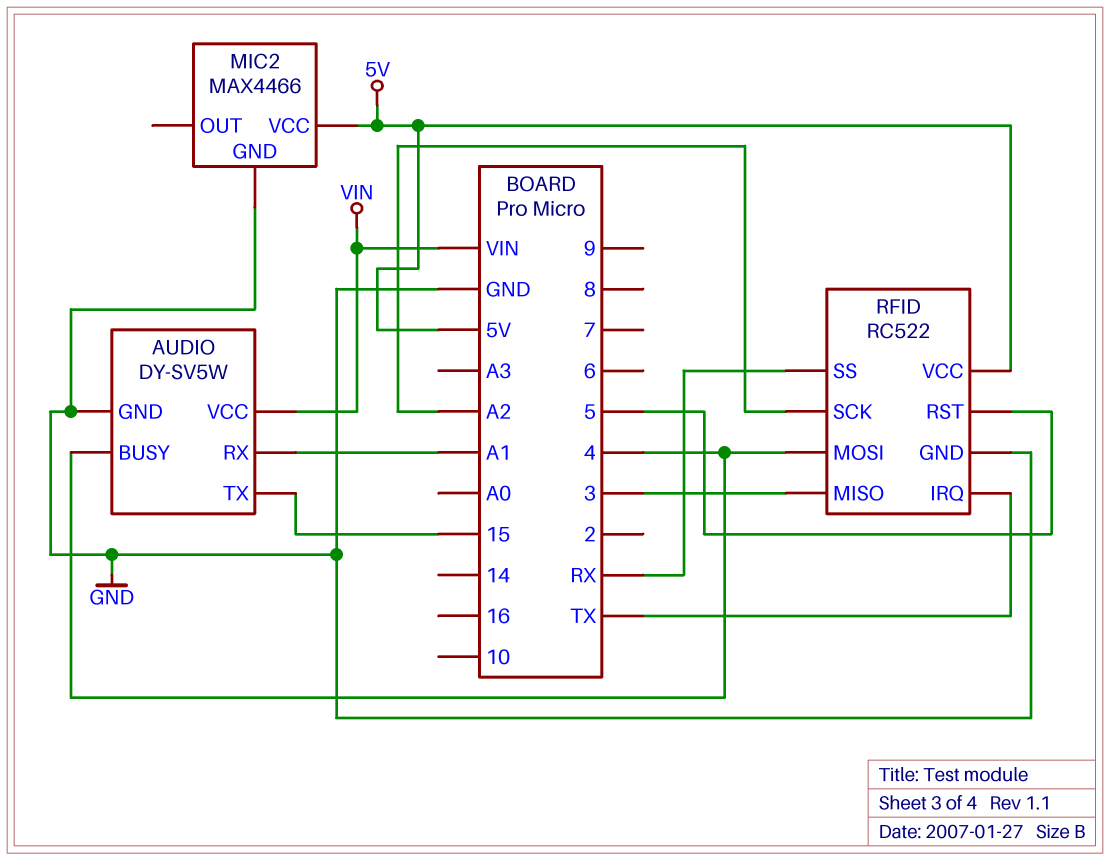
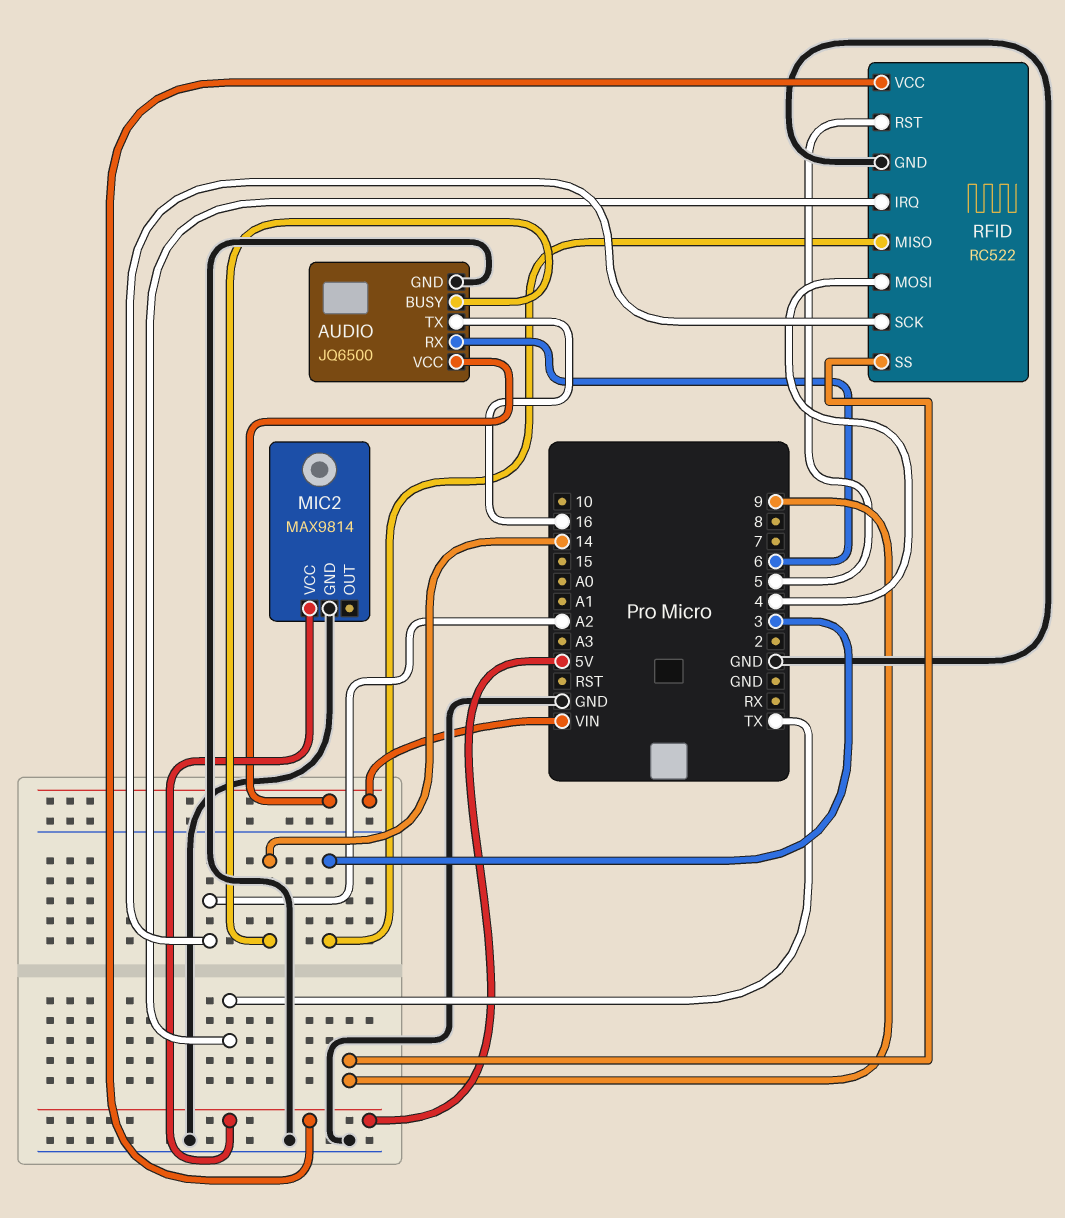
AUDIO: DY-SV5W -> JQ6500
AUDIO pin BUSY: 4 -> 14
AUDIO pin RX: A1 -> 6
AUDIO pin TX: 15 -> 16
MIC2: MAX4466 -> MAX9814
RFID pin SS: RX -> 9

